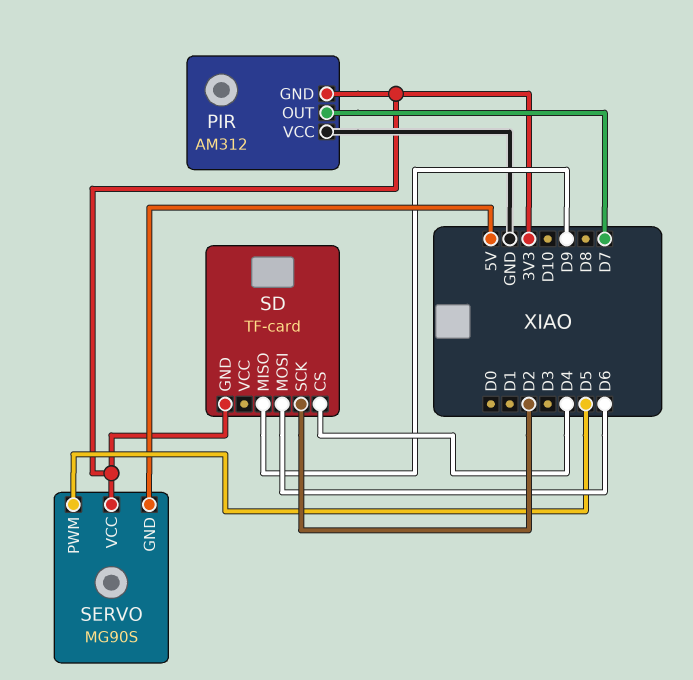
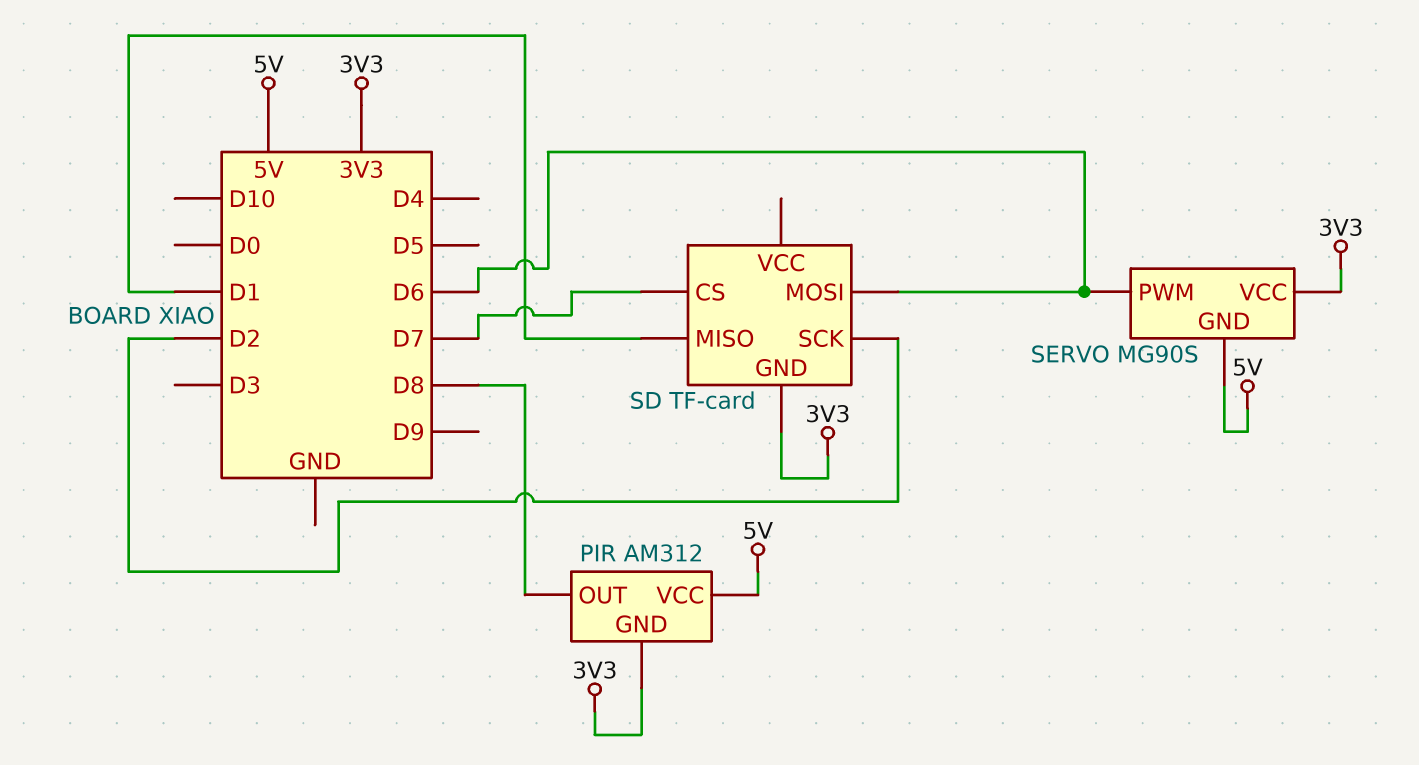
PIR pin OUT: D7 -> D8
PIR pin VCC: GND -> 5V
SD pin CS: D4 -> D7
SD pin MISO: D9 -> D1
SERVO pin PWM: D5 -> D6

